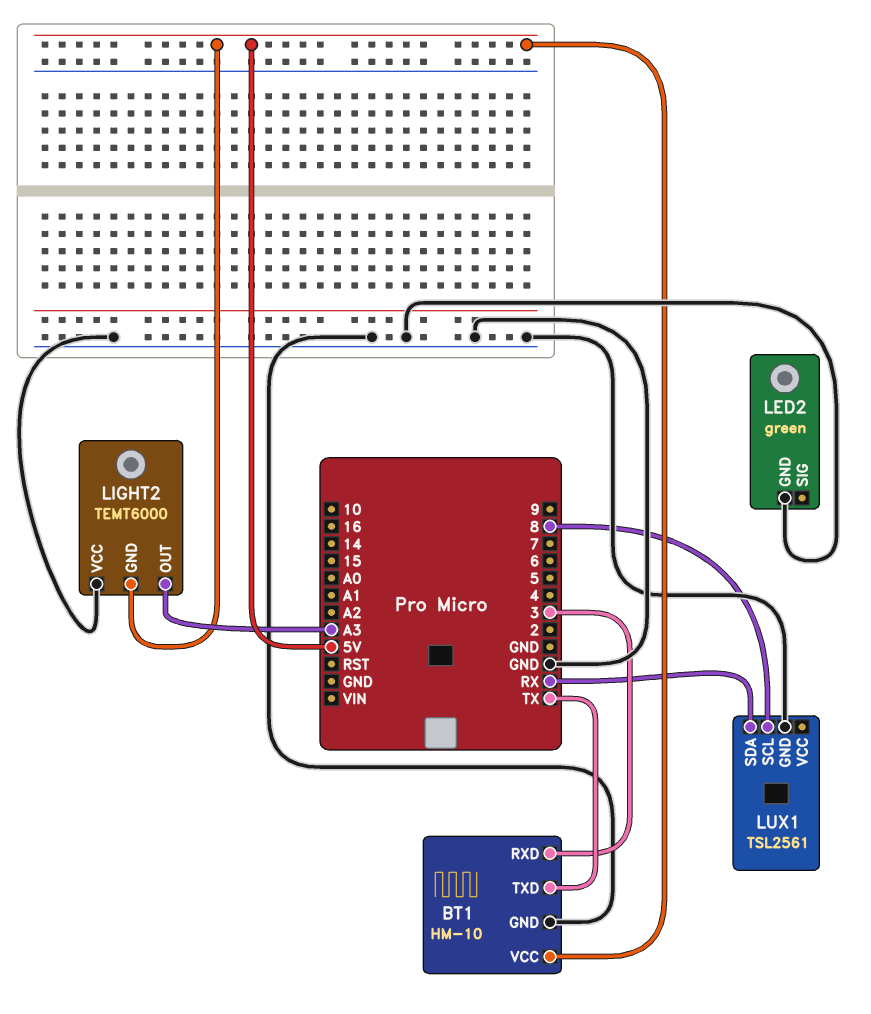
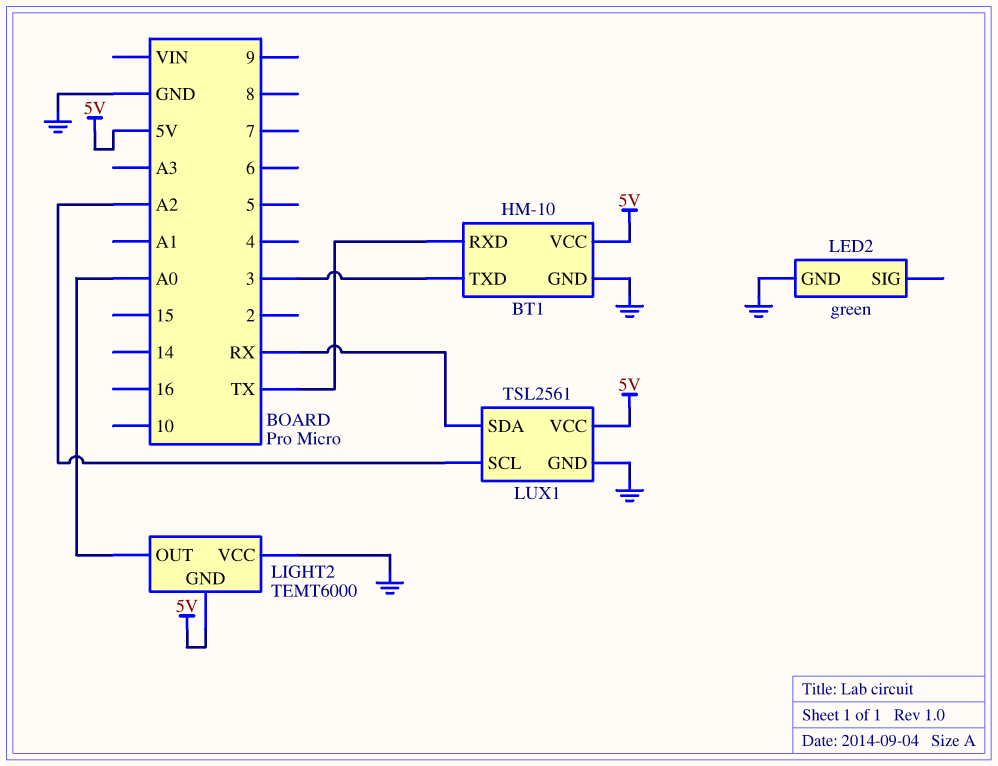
BT1 pin RXD: 3 -> TX
BT1 pin TXD: TX -> 3
LIGHT2 pin OUT: A3 -> A0
LUX1 pin SCL: 8 -> A2
LUX1 pin VCC: none -> 5V

